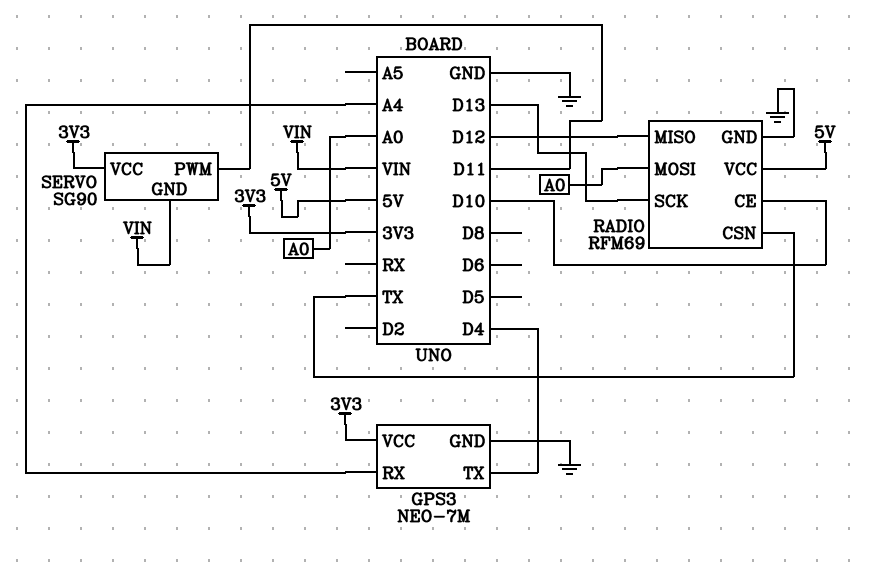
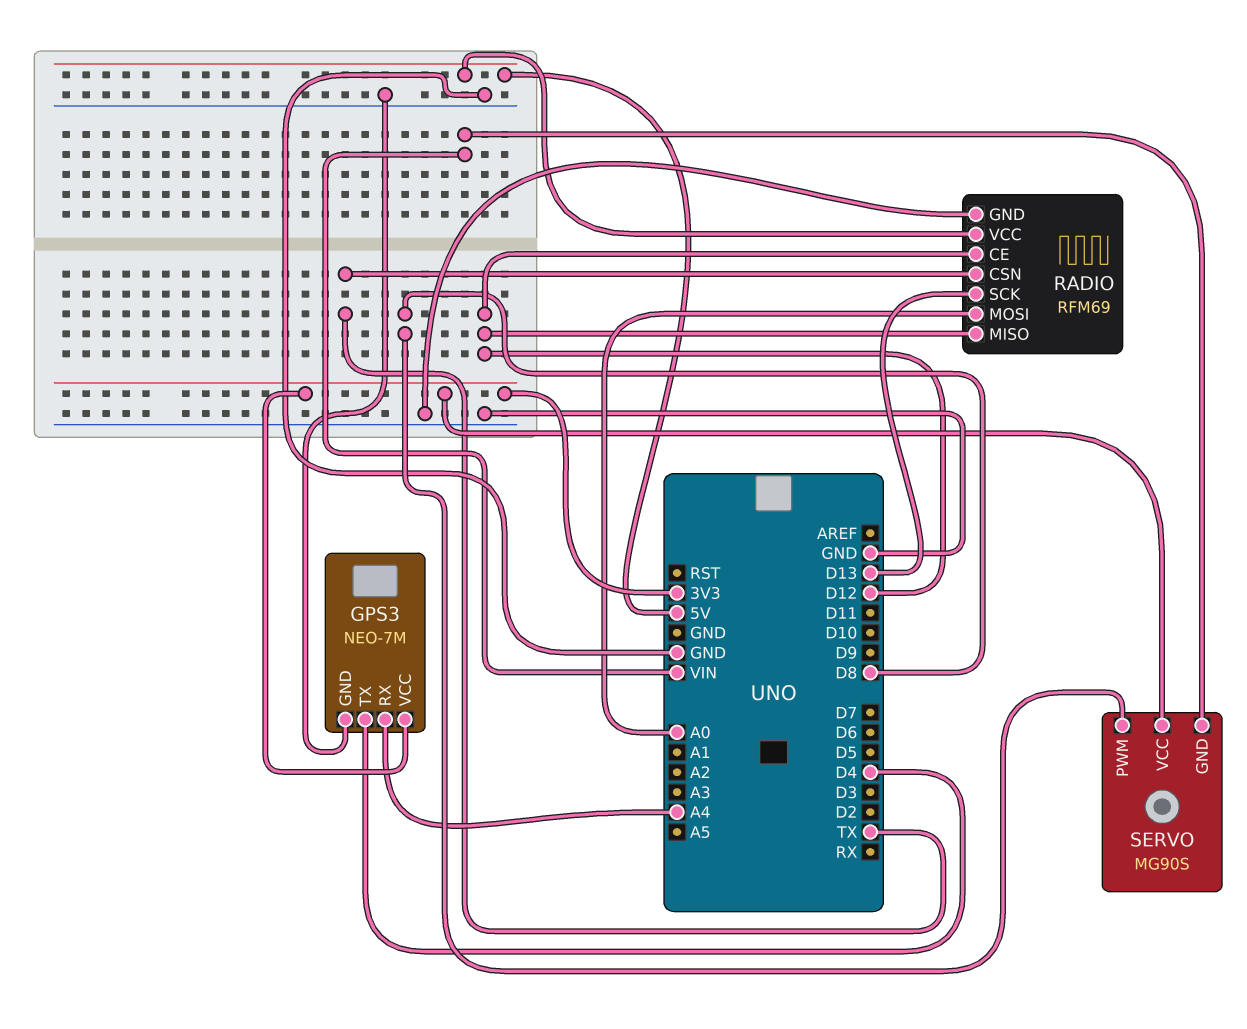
RADIO pin CE: D10 -> D12
SERVO: SG90 -> MG90S
SERVO pin PWM: D11 -> D8

